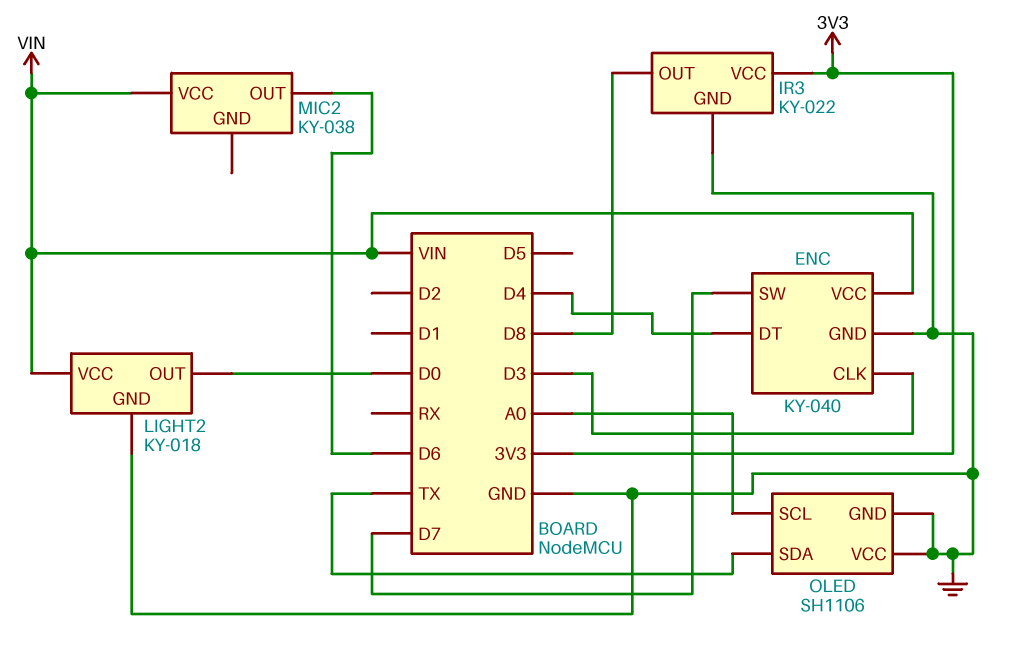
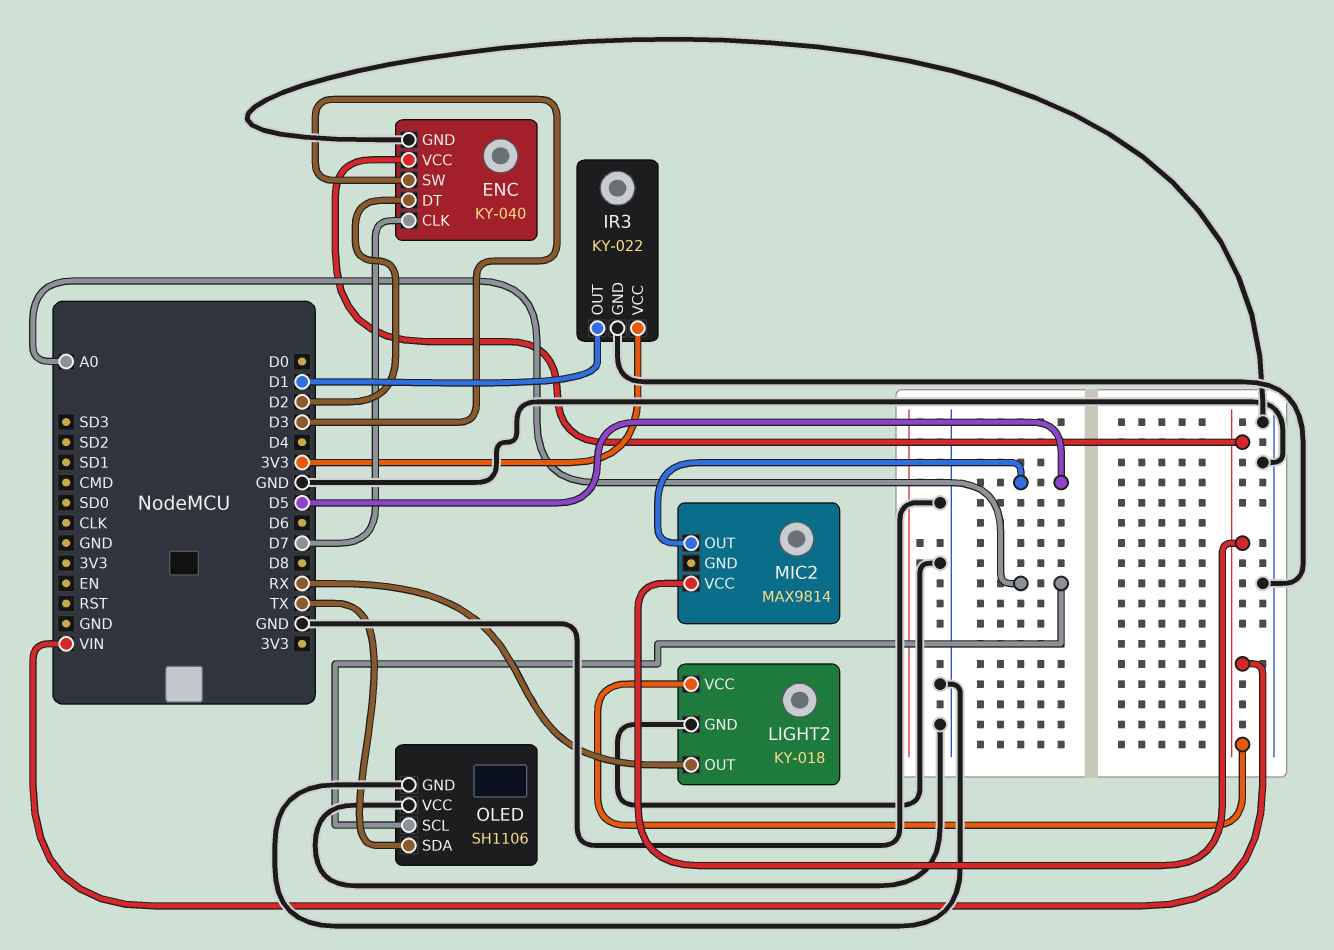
ENC pin CLK: D3 -> D7
ENC pin DT: D4 -> D2
ENC pin SW: D7 -> D3
IR3 pin OUT: D8 -> D1
LIGHT2 pin OUT: D0 -> RX
MIC2: KY-038 -> MAX9814
MIC2 pin OUT: D6 -> D5

